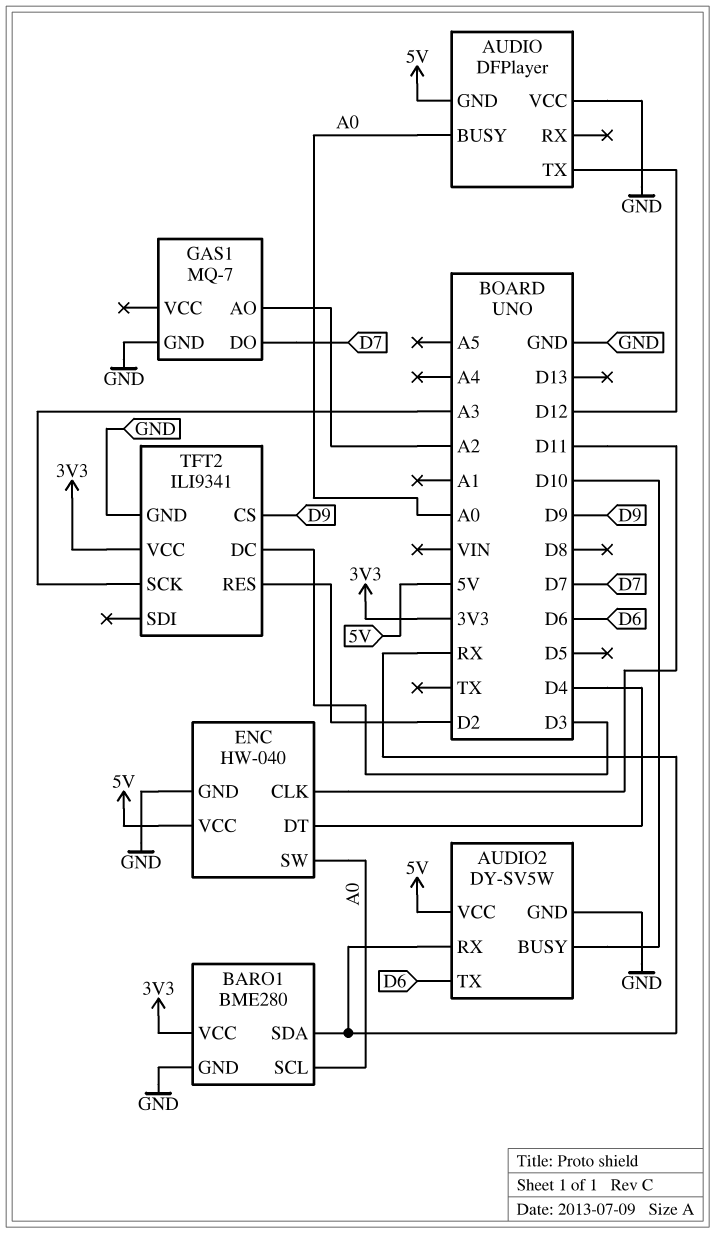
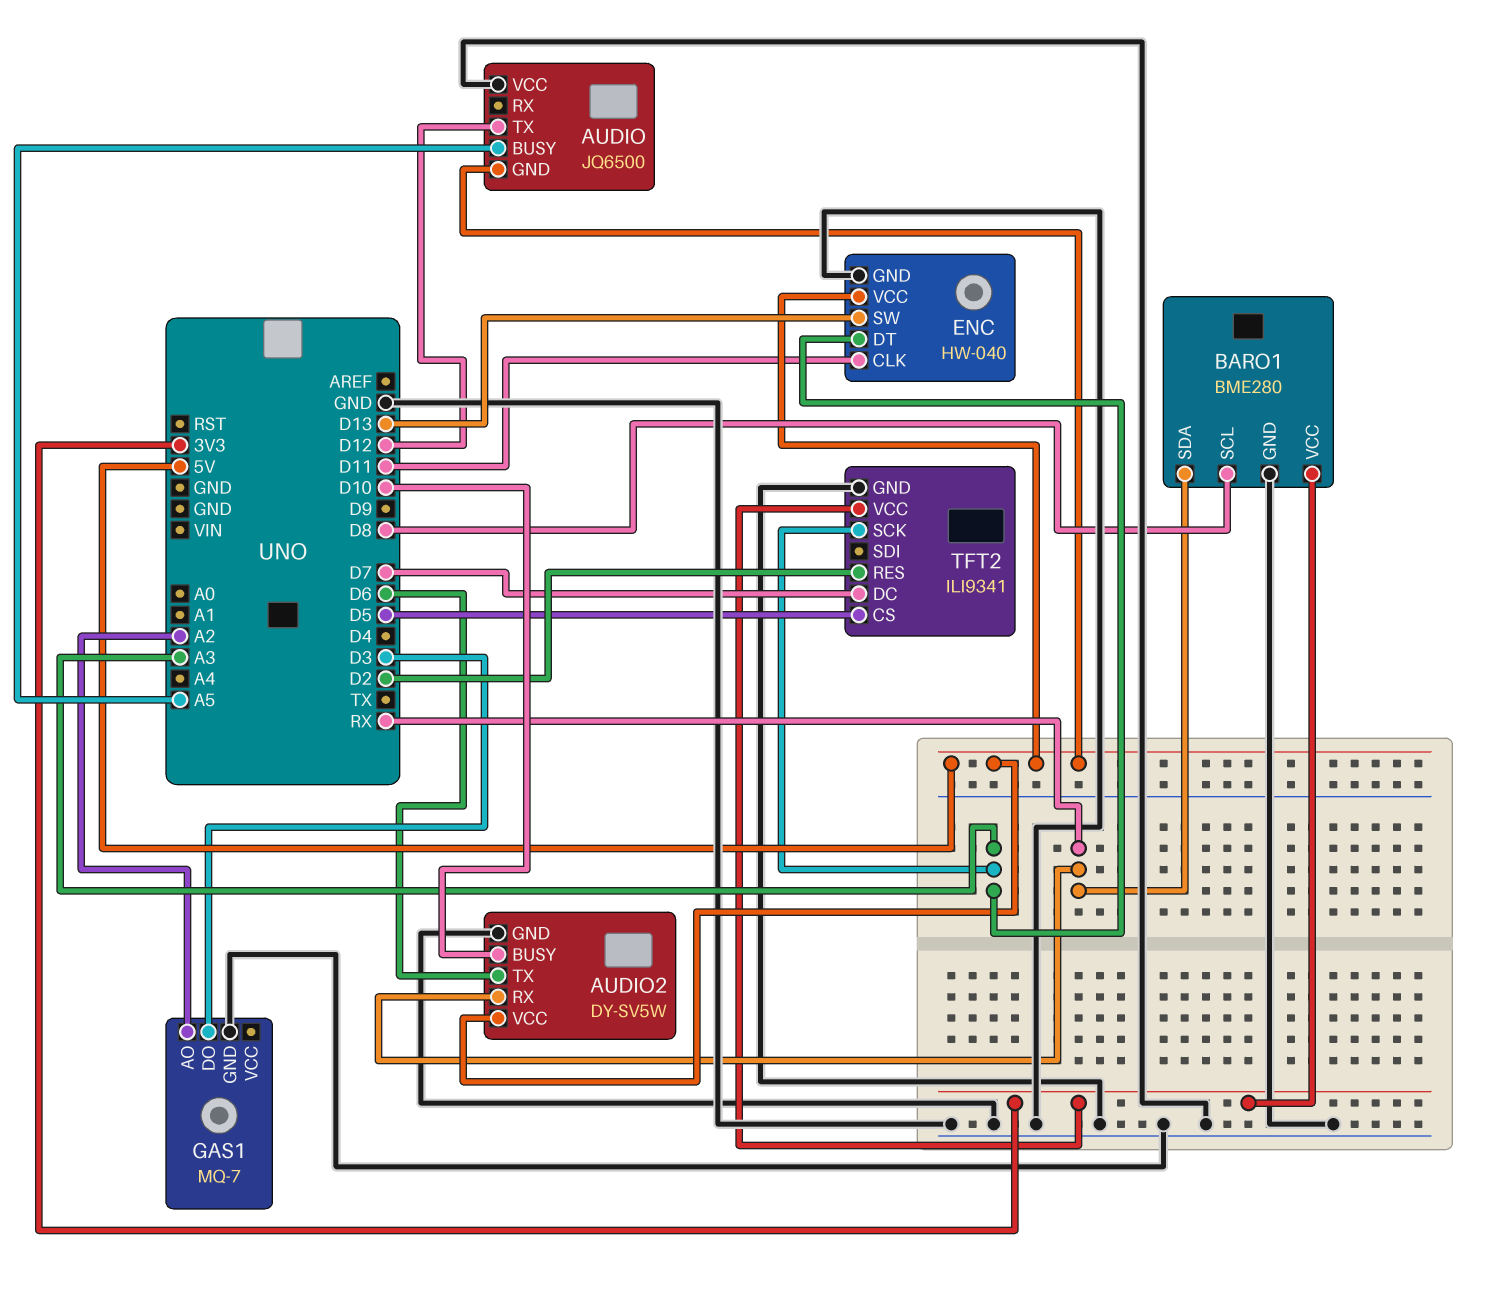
AUDIO: DFPlayer -> JQ6500
AUDIO pin BUSY: A0 -> A5
BARO1 pin SCL: A0 -> D8
ENC pin DT: D4 -> A3
ENC pin SW: A0 -> D13
GAS1 pin DO: D7 -> D3
TFT2 pin CS: D9 -> D5
TFT2 pin DC: D3 -> D7

